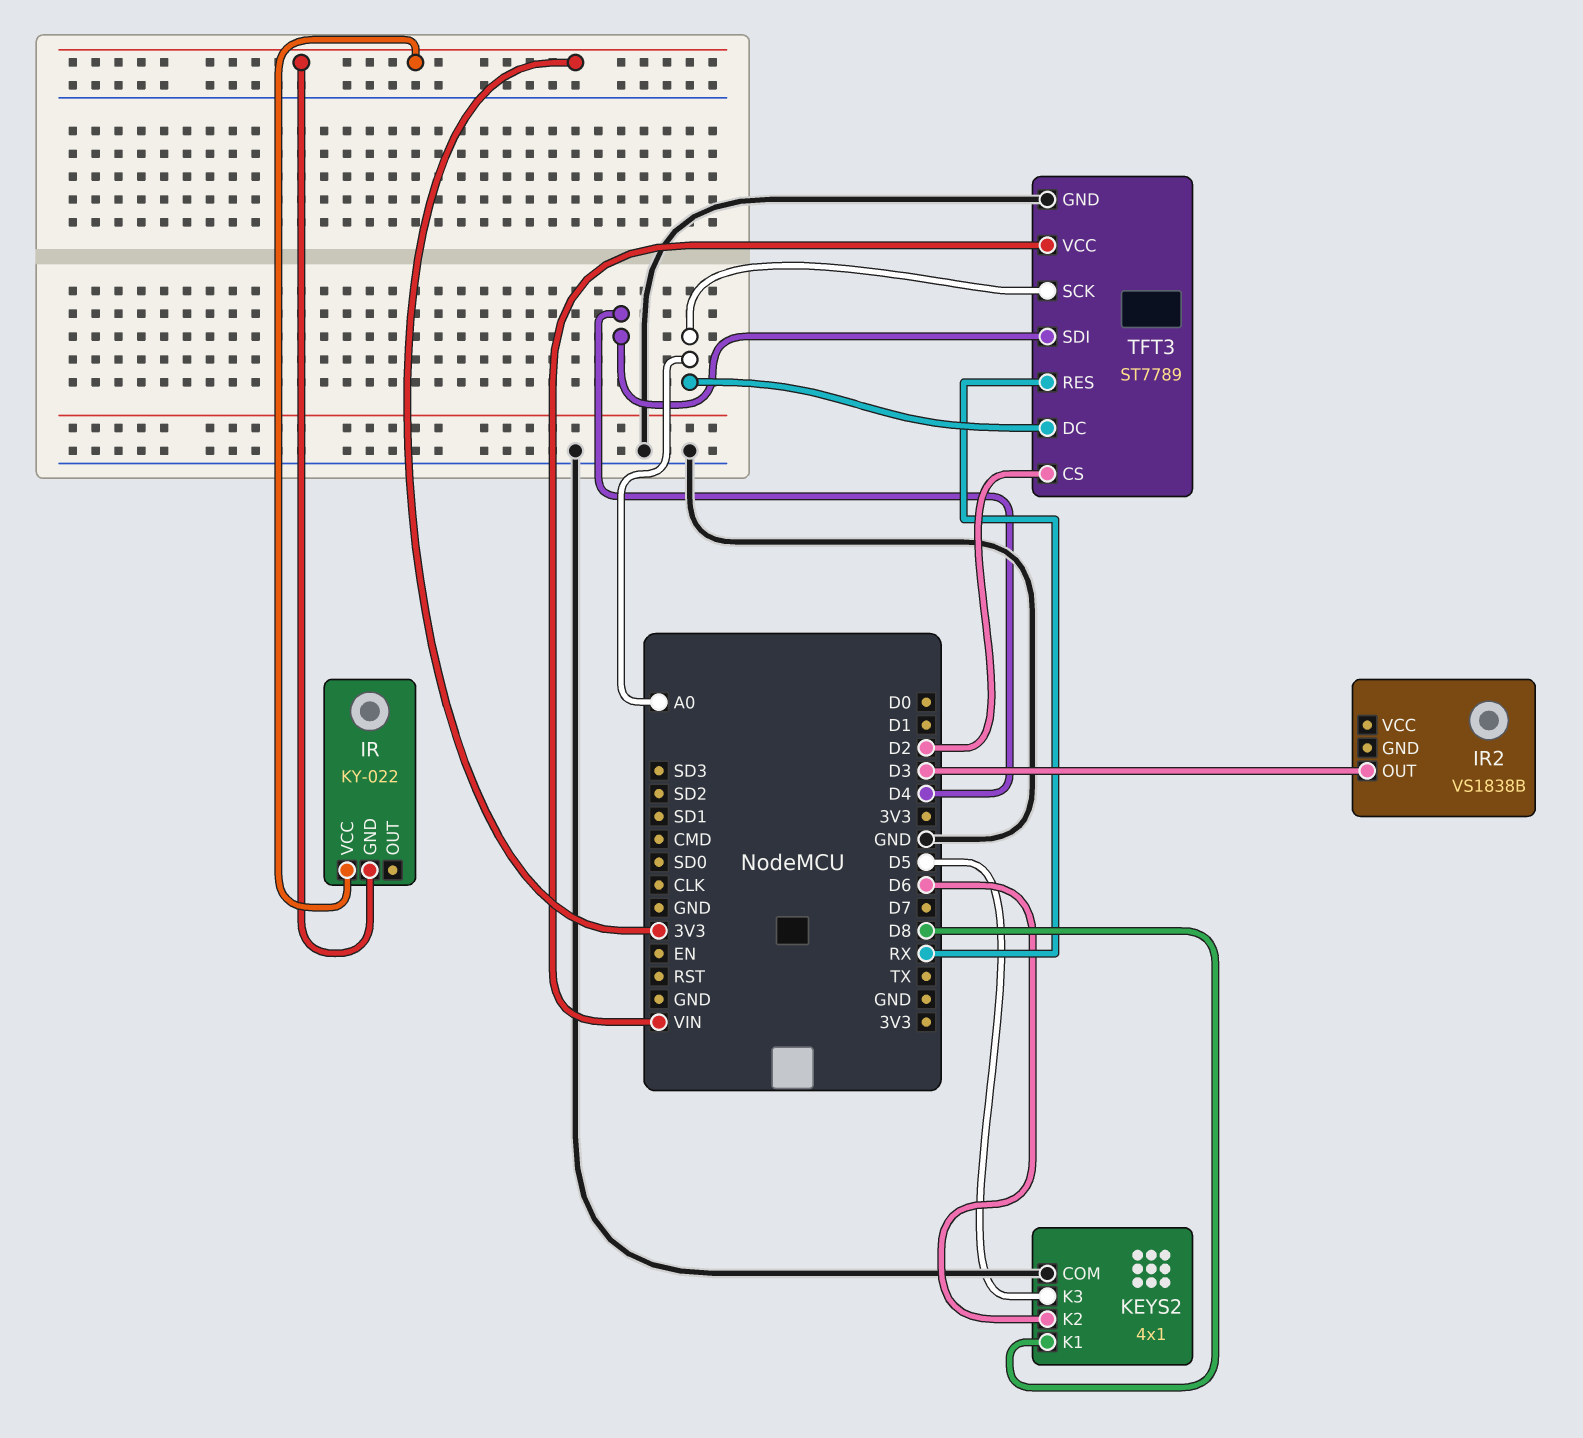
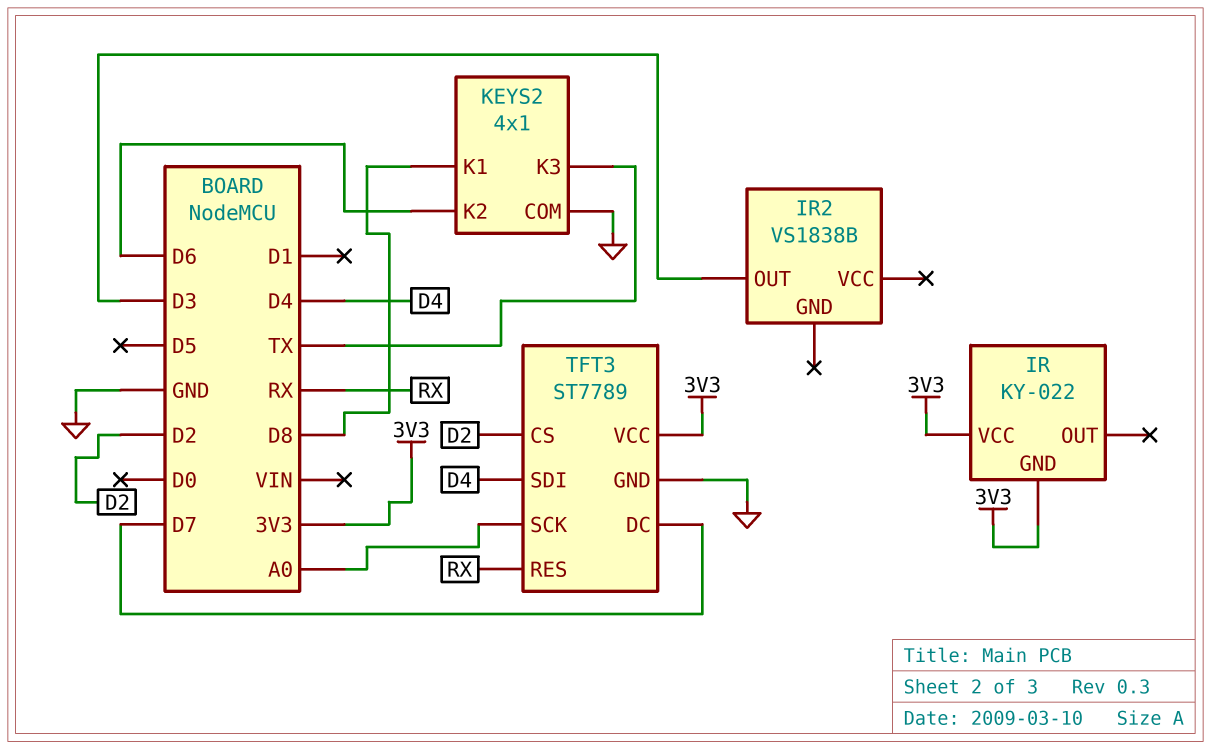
KEYS2 pin K3: D5 -> TX
TFT3 pin DC: A0 -> D7
TFT3 pin VCC: VIN -> 3V3

